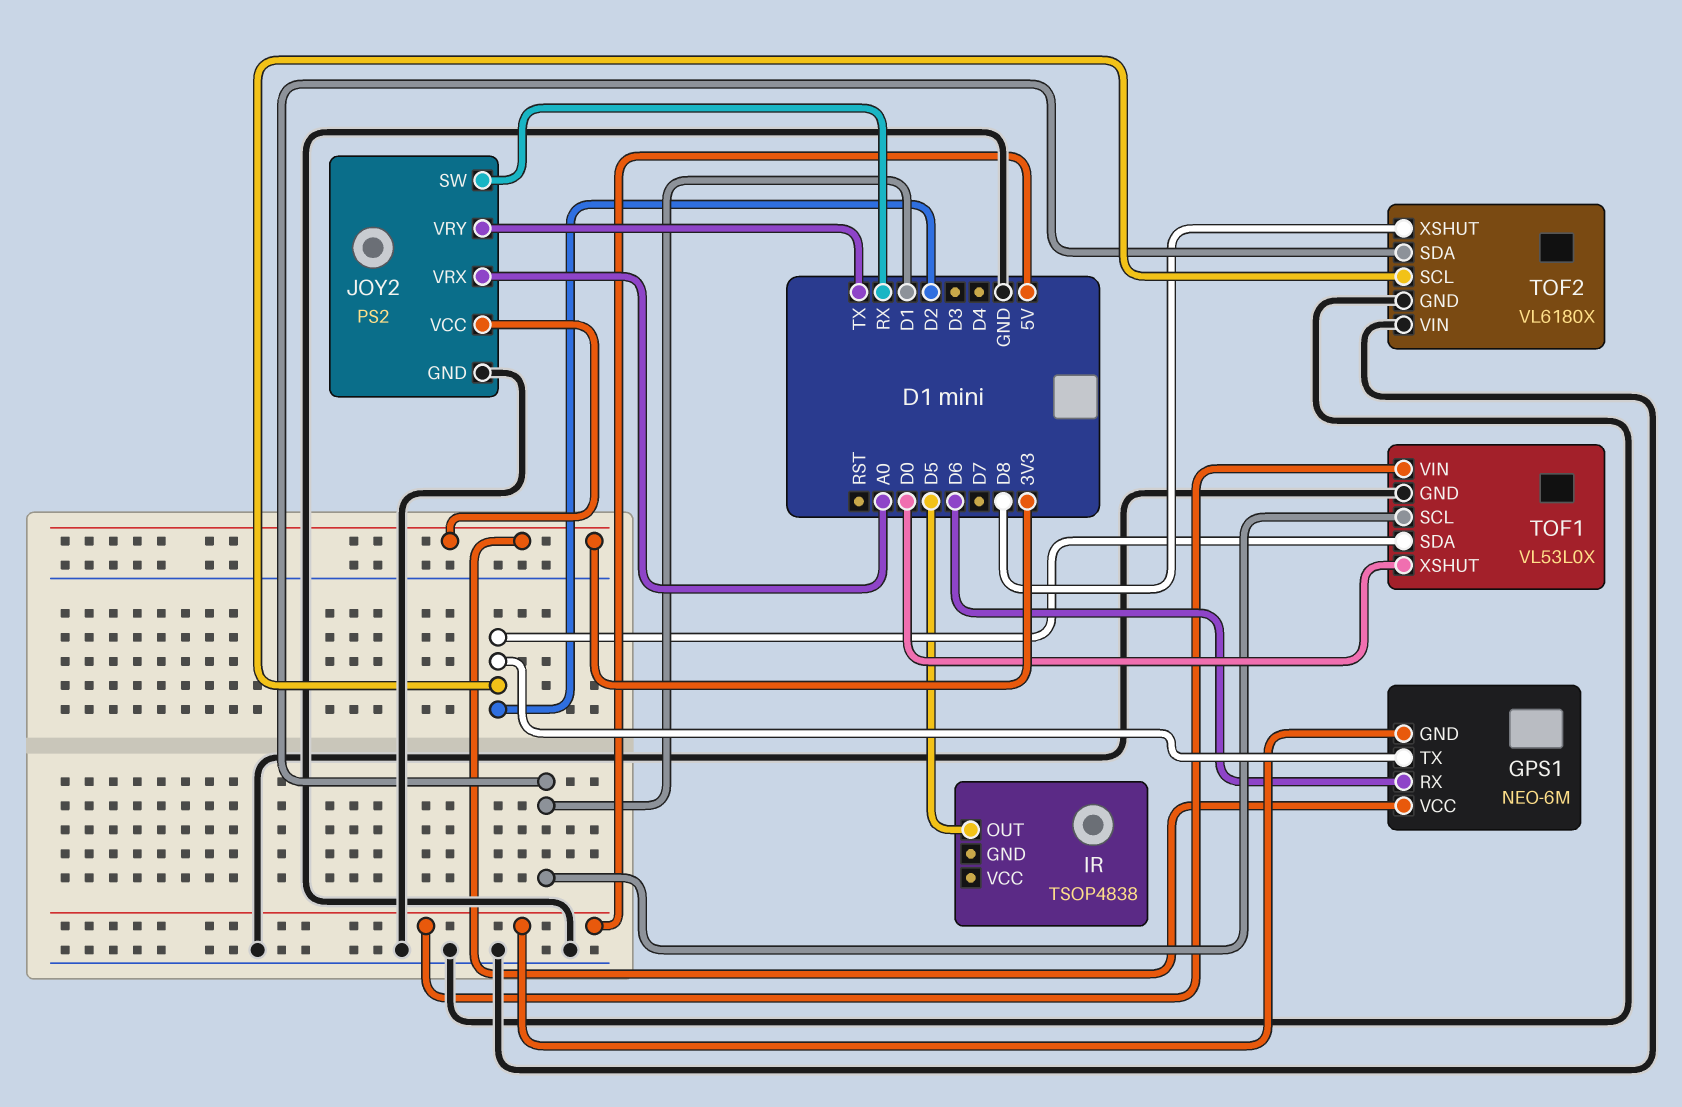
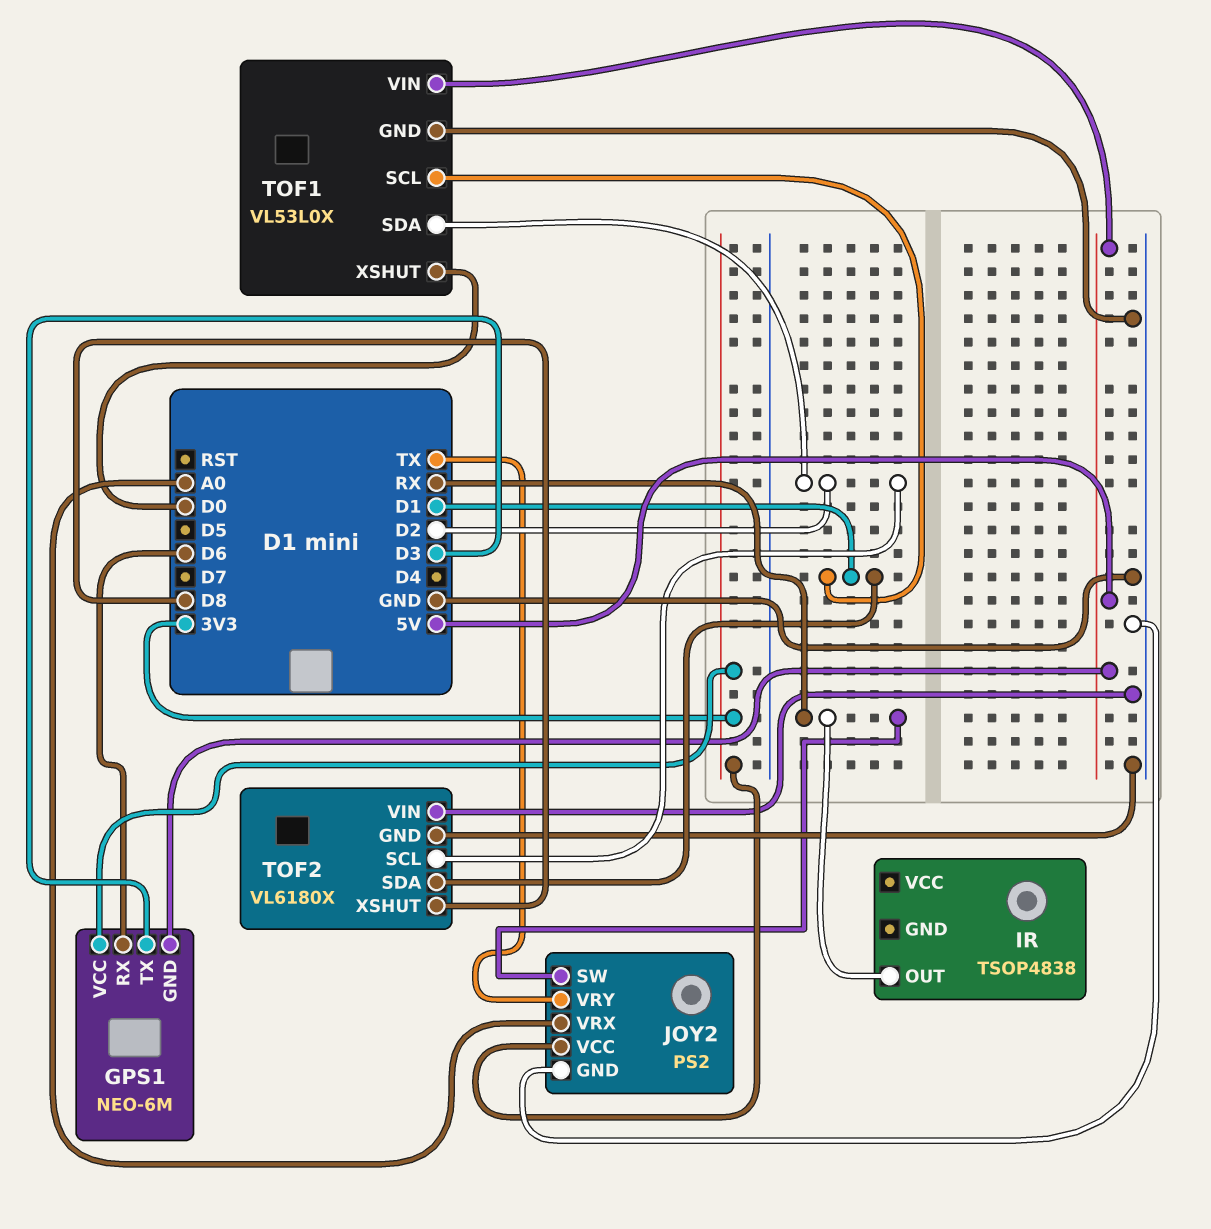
GPS1 pin TX: D2 -> D3
IR pin OUT: D5 -> RX

